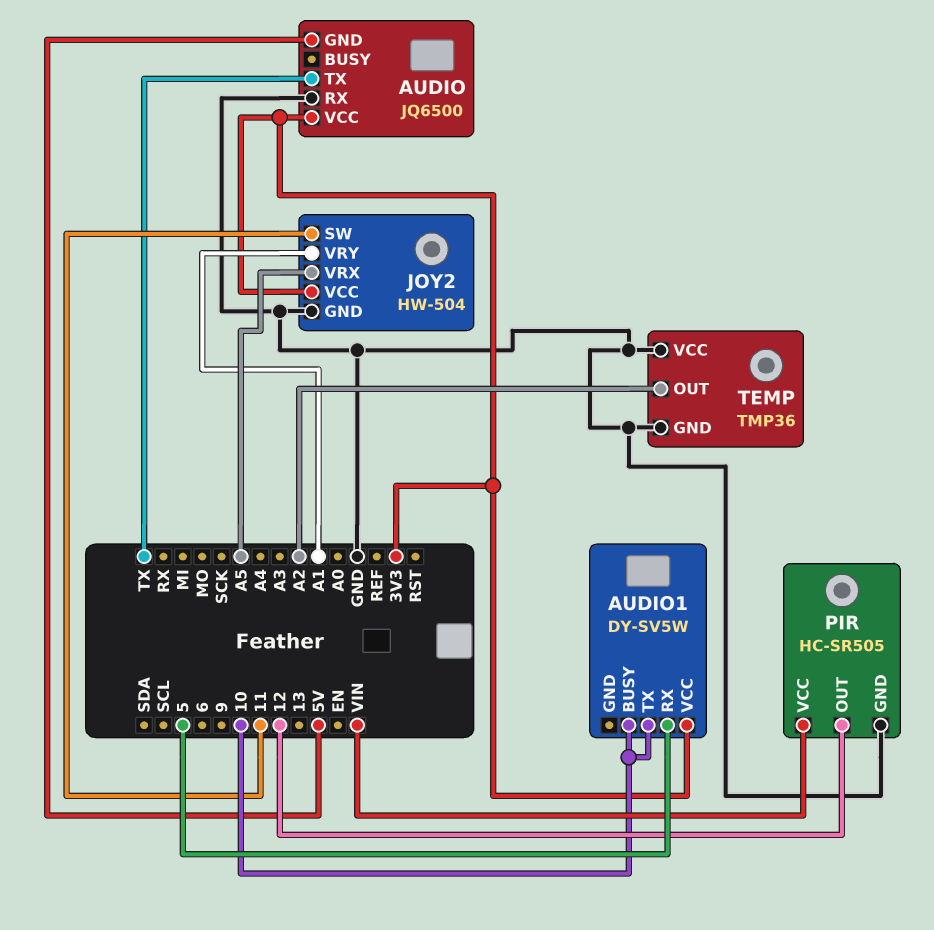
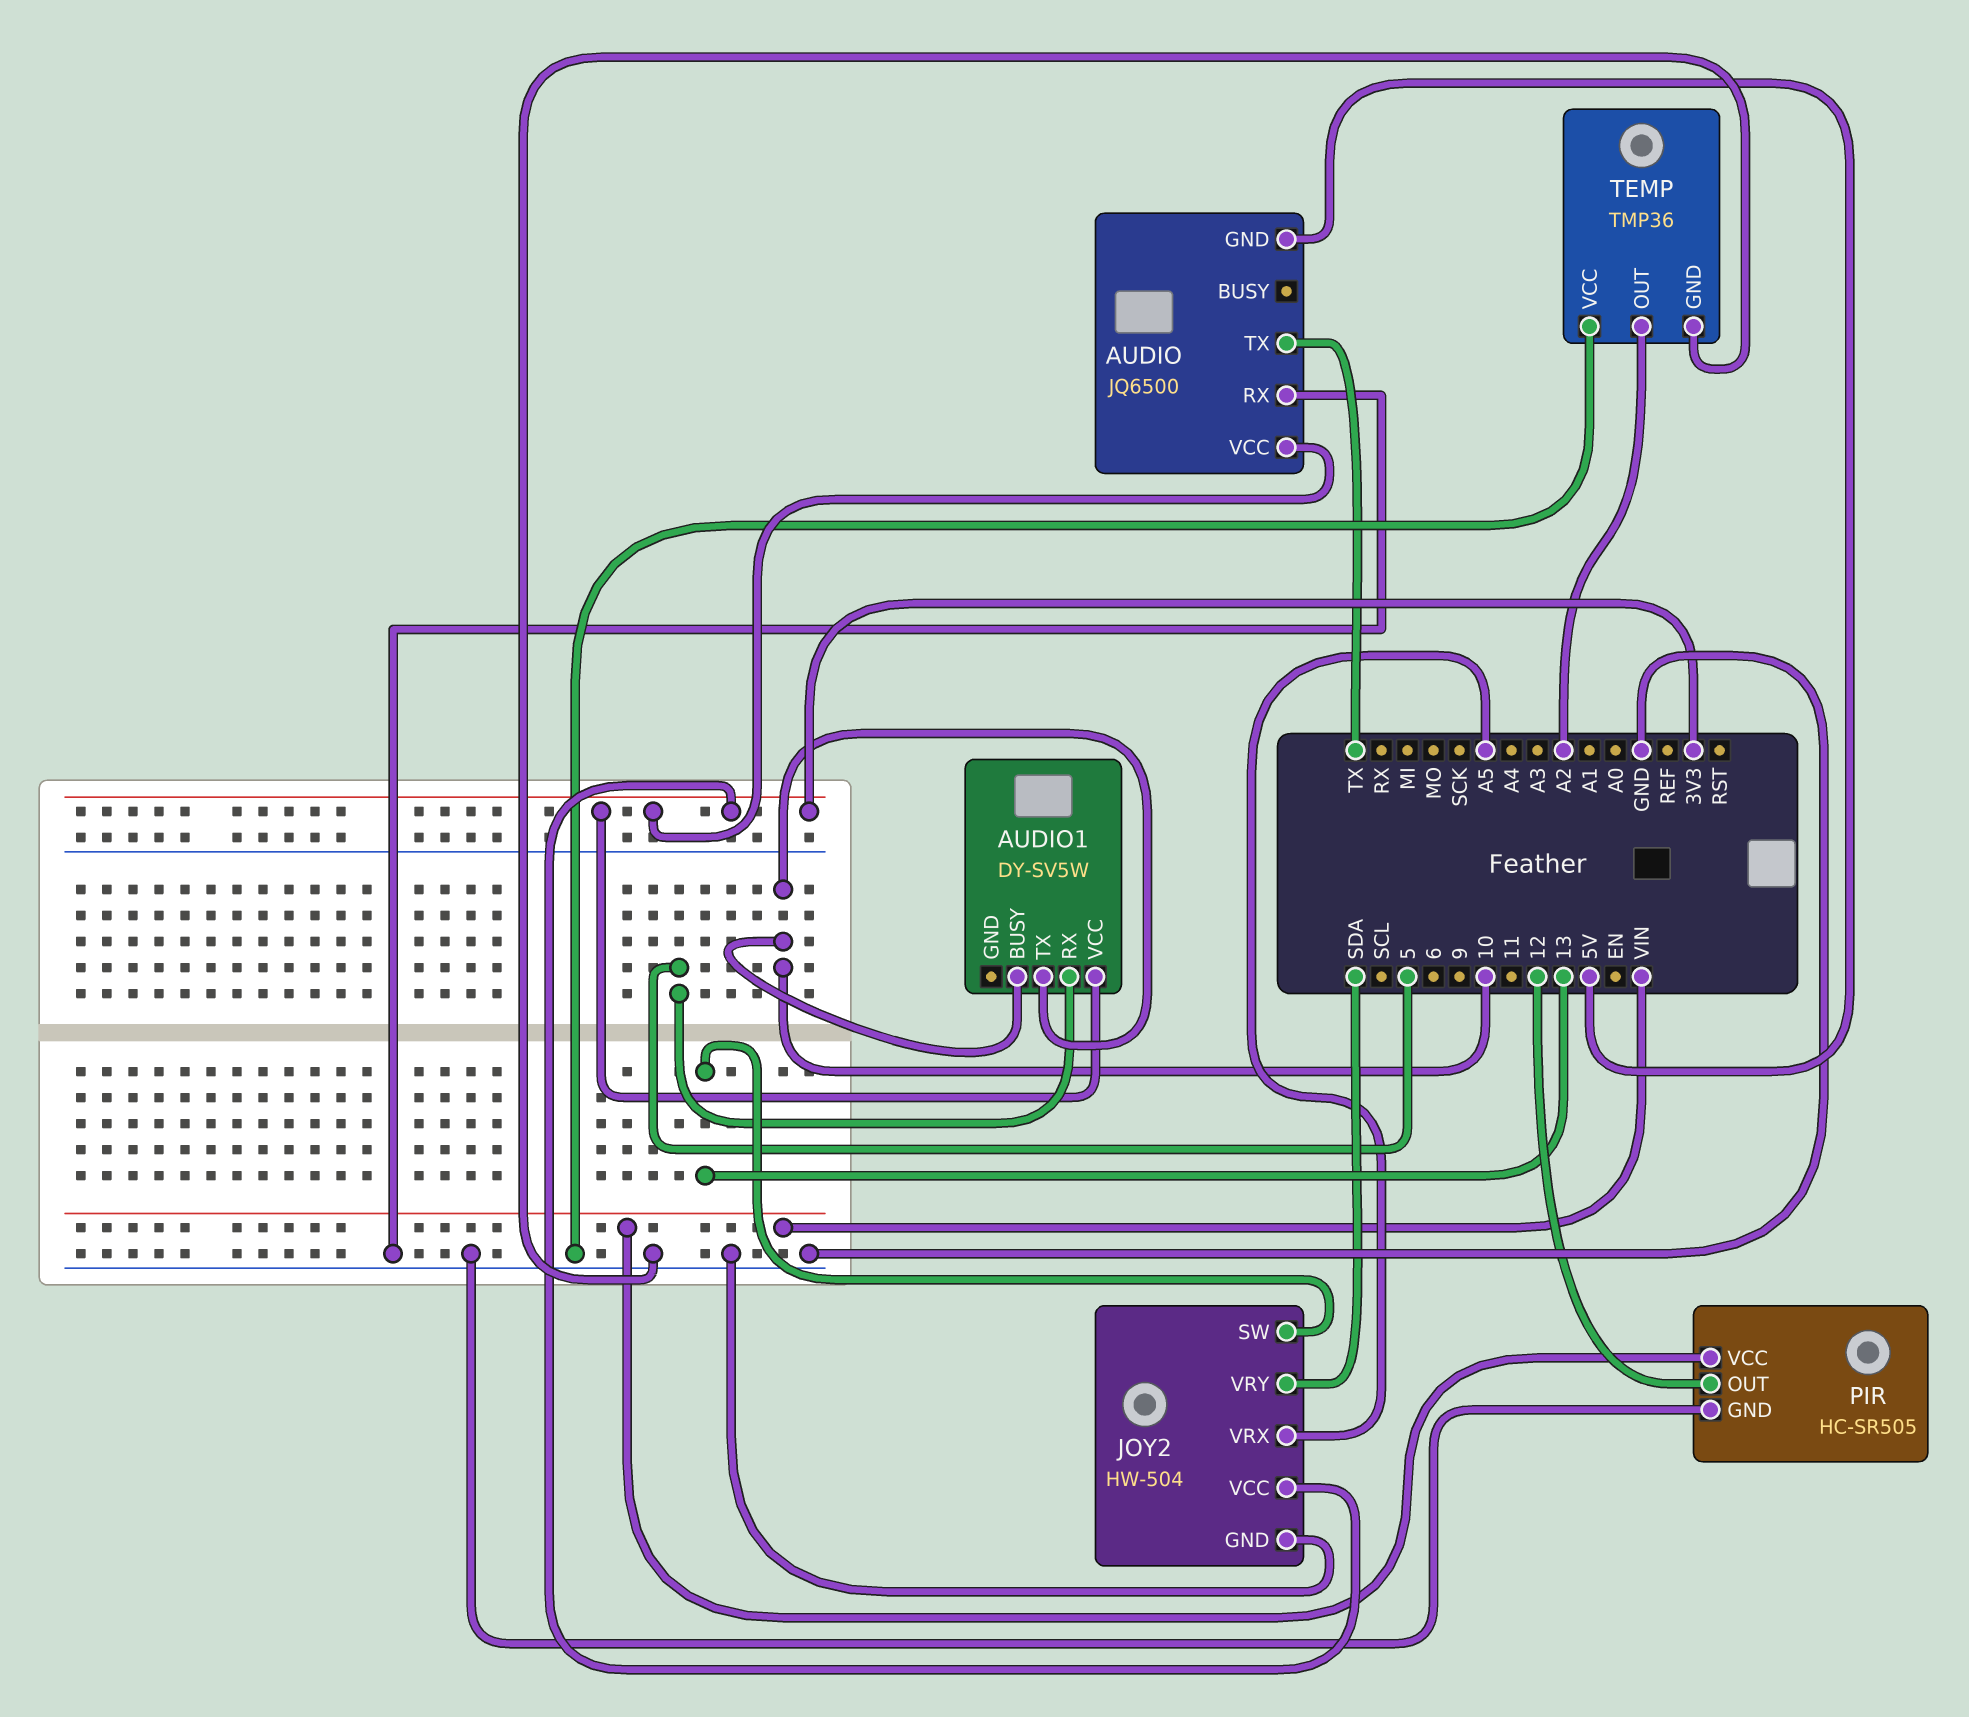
JOY2 pin SW: 11 -> 13
JOY2 pin VRY: A1 -> SDA

